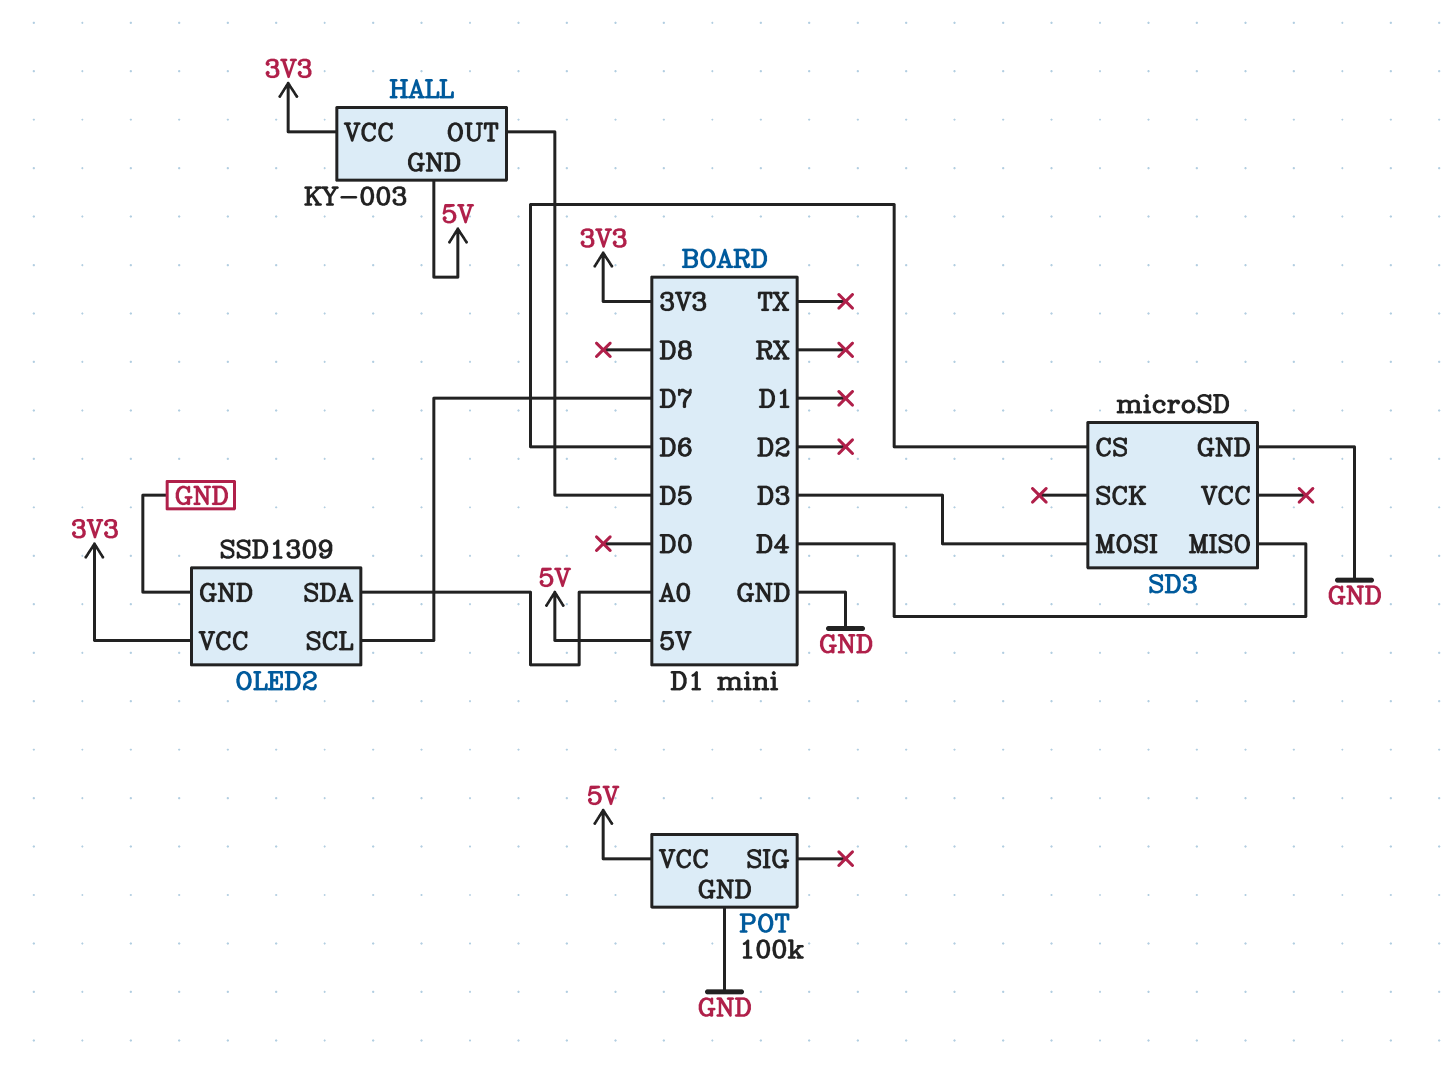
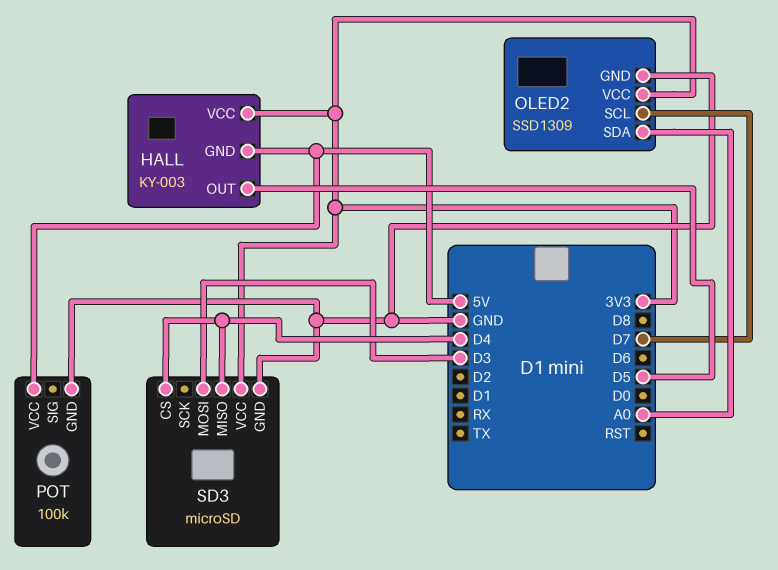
SD3 pin CS: D6 -> D4
SD3 pin VCC: none -> 3V3

